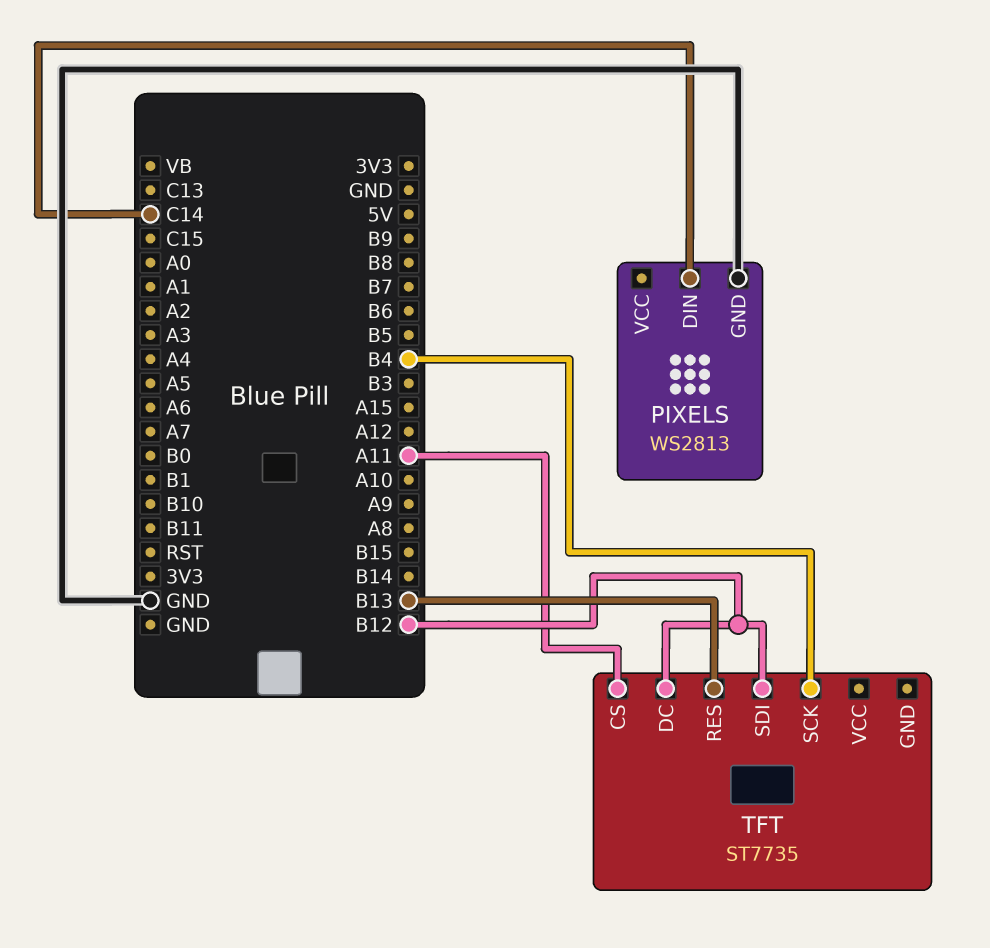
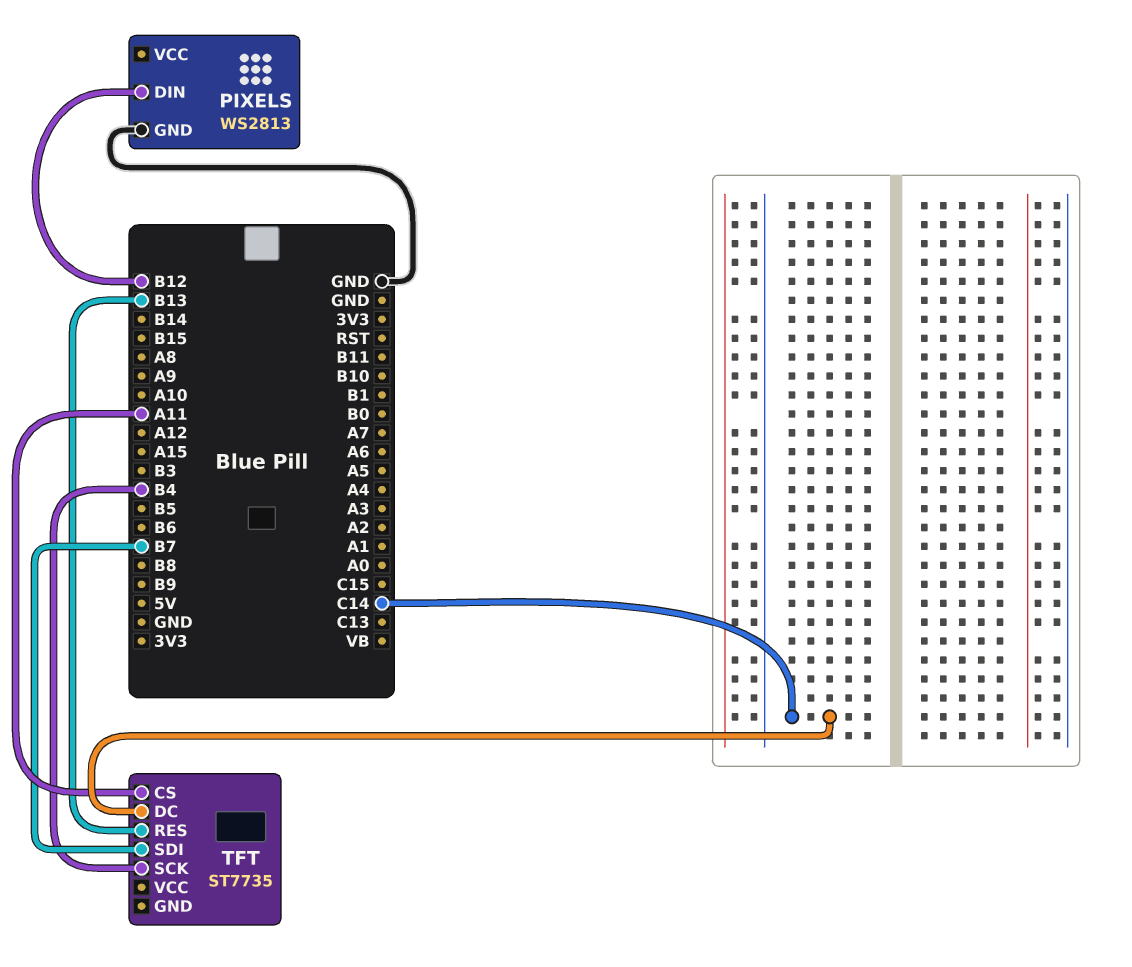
PIXELS pin DIN: C14 -> B12
TFT pin DC: B12 -> C14
TFT pin SDI: B12 -> B7

